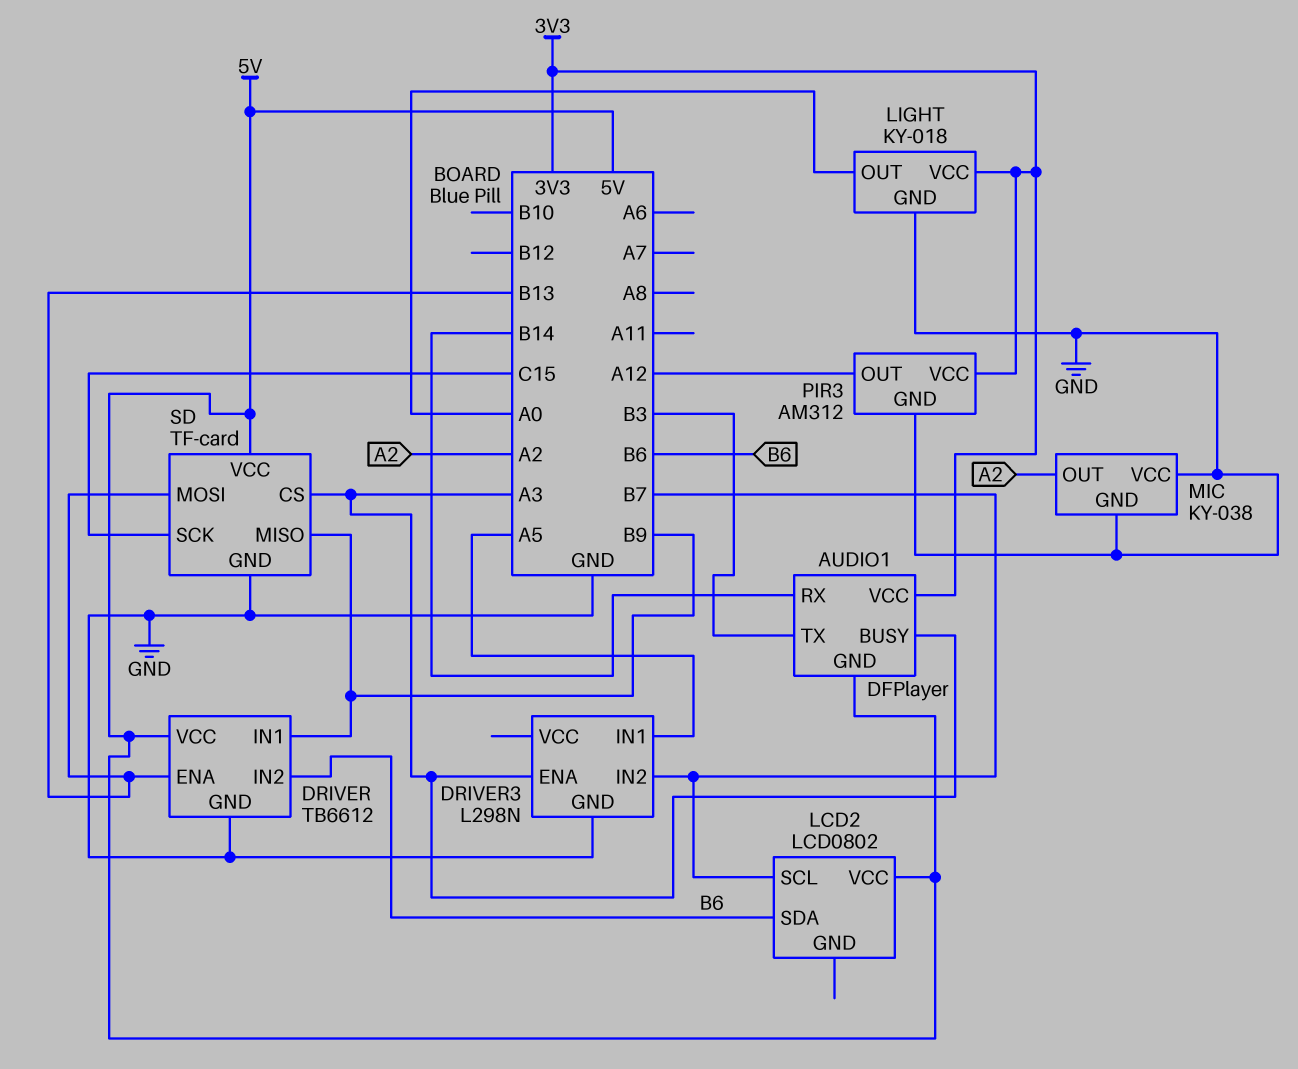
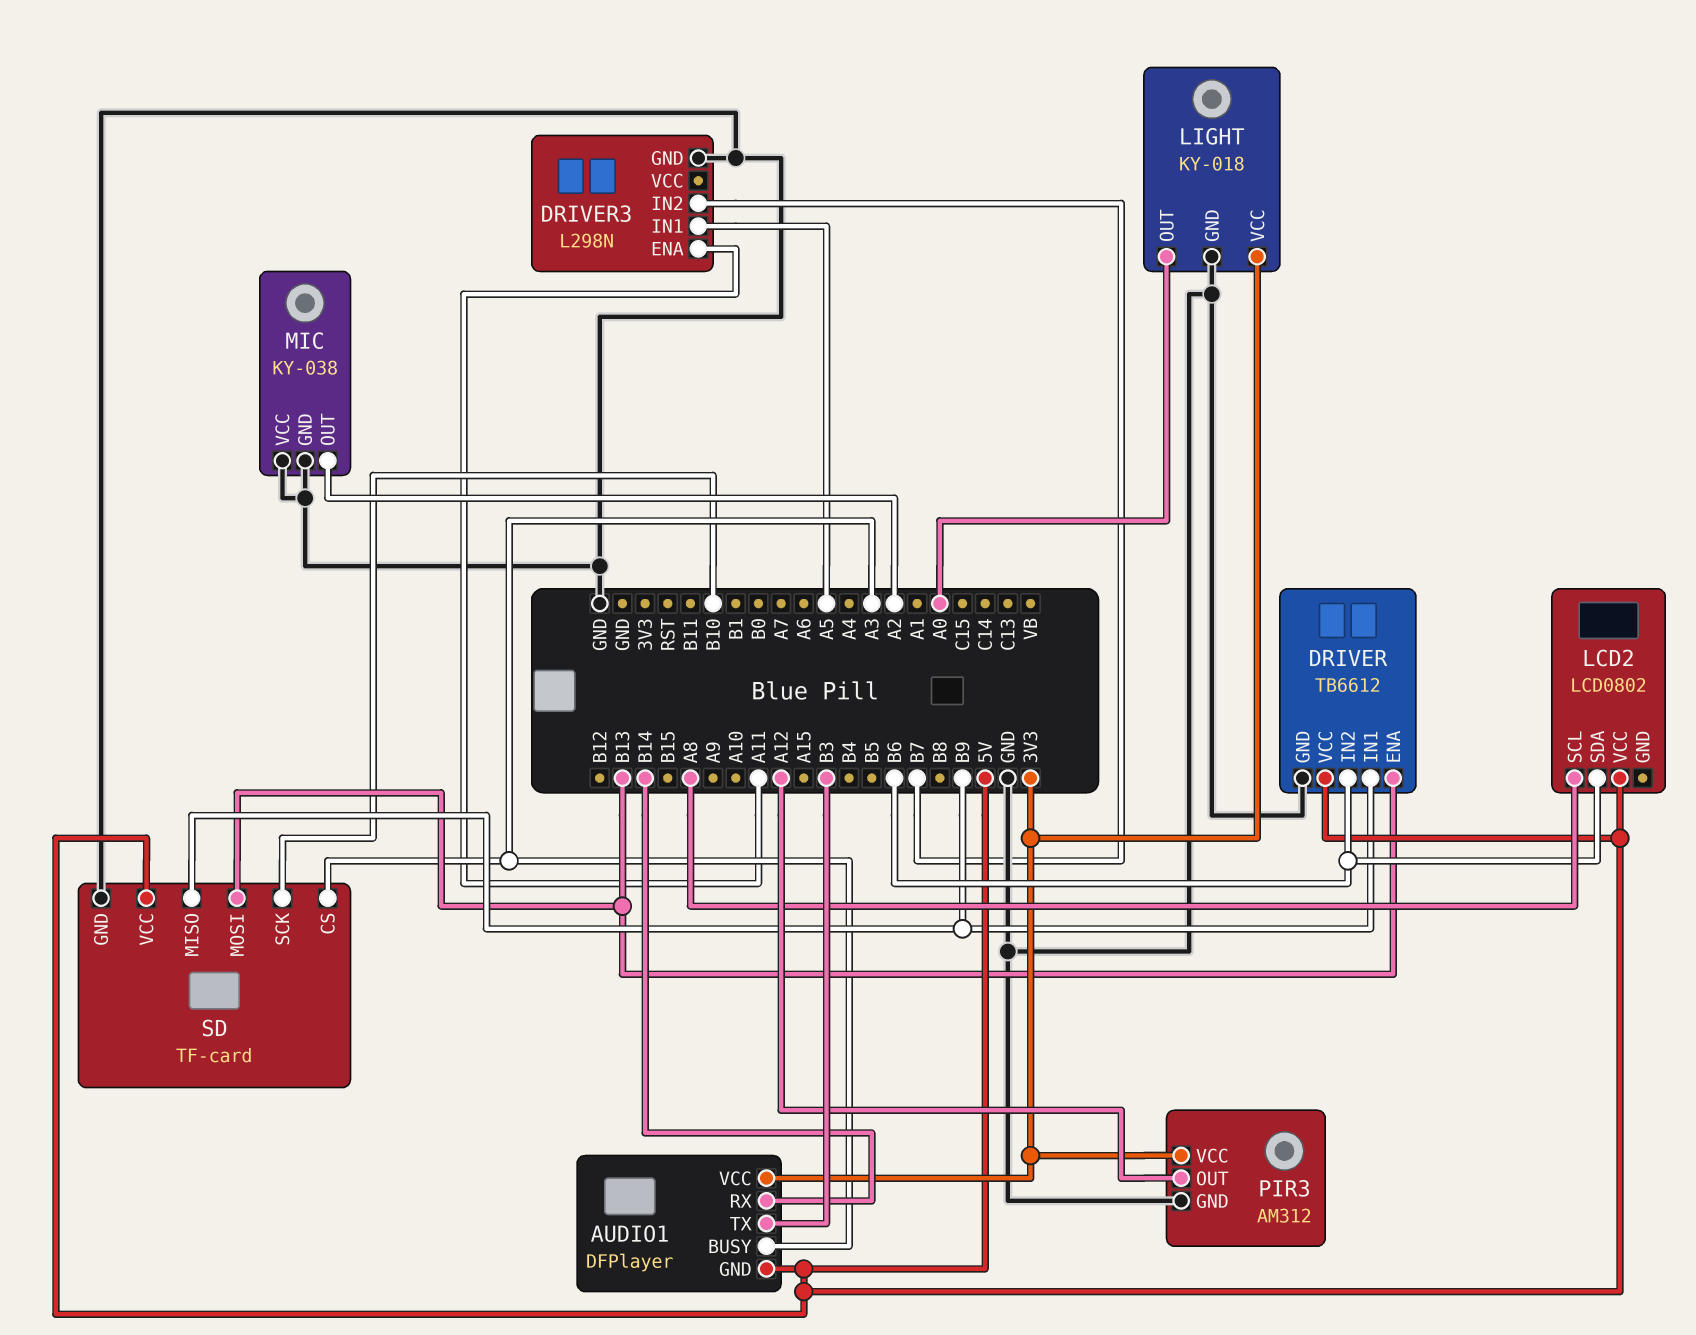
DRIVER3 pin ENA: A3 -> A11
LCD2 pin SCL: B7 -> A8
SD pin SCK: C15 -> B10

